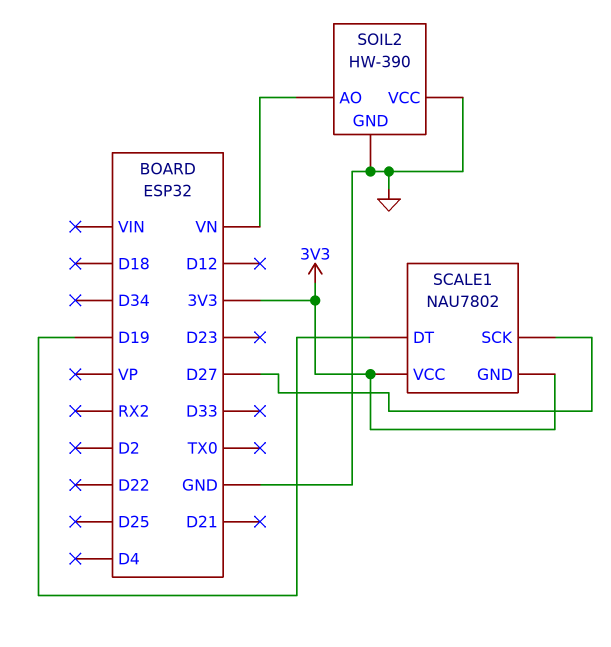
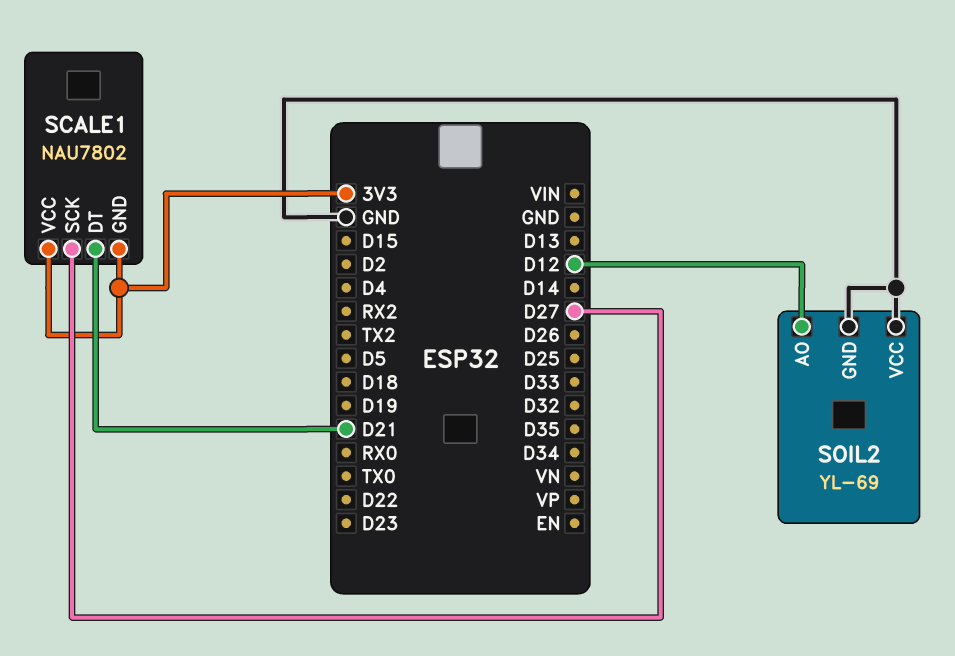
SCALE1 pin DT: D19 -> D21
SOIL2: HW-390 -> YL-69
SOIL2 pin AO: VN -> D12

